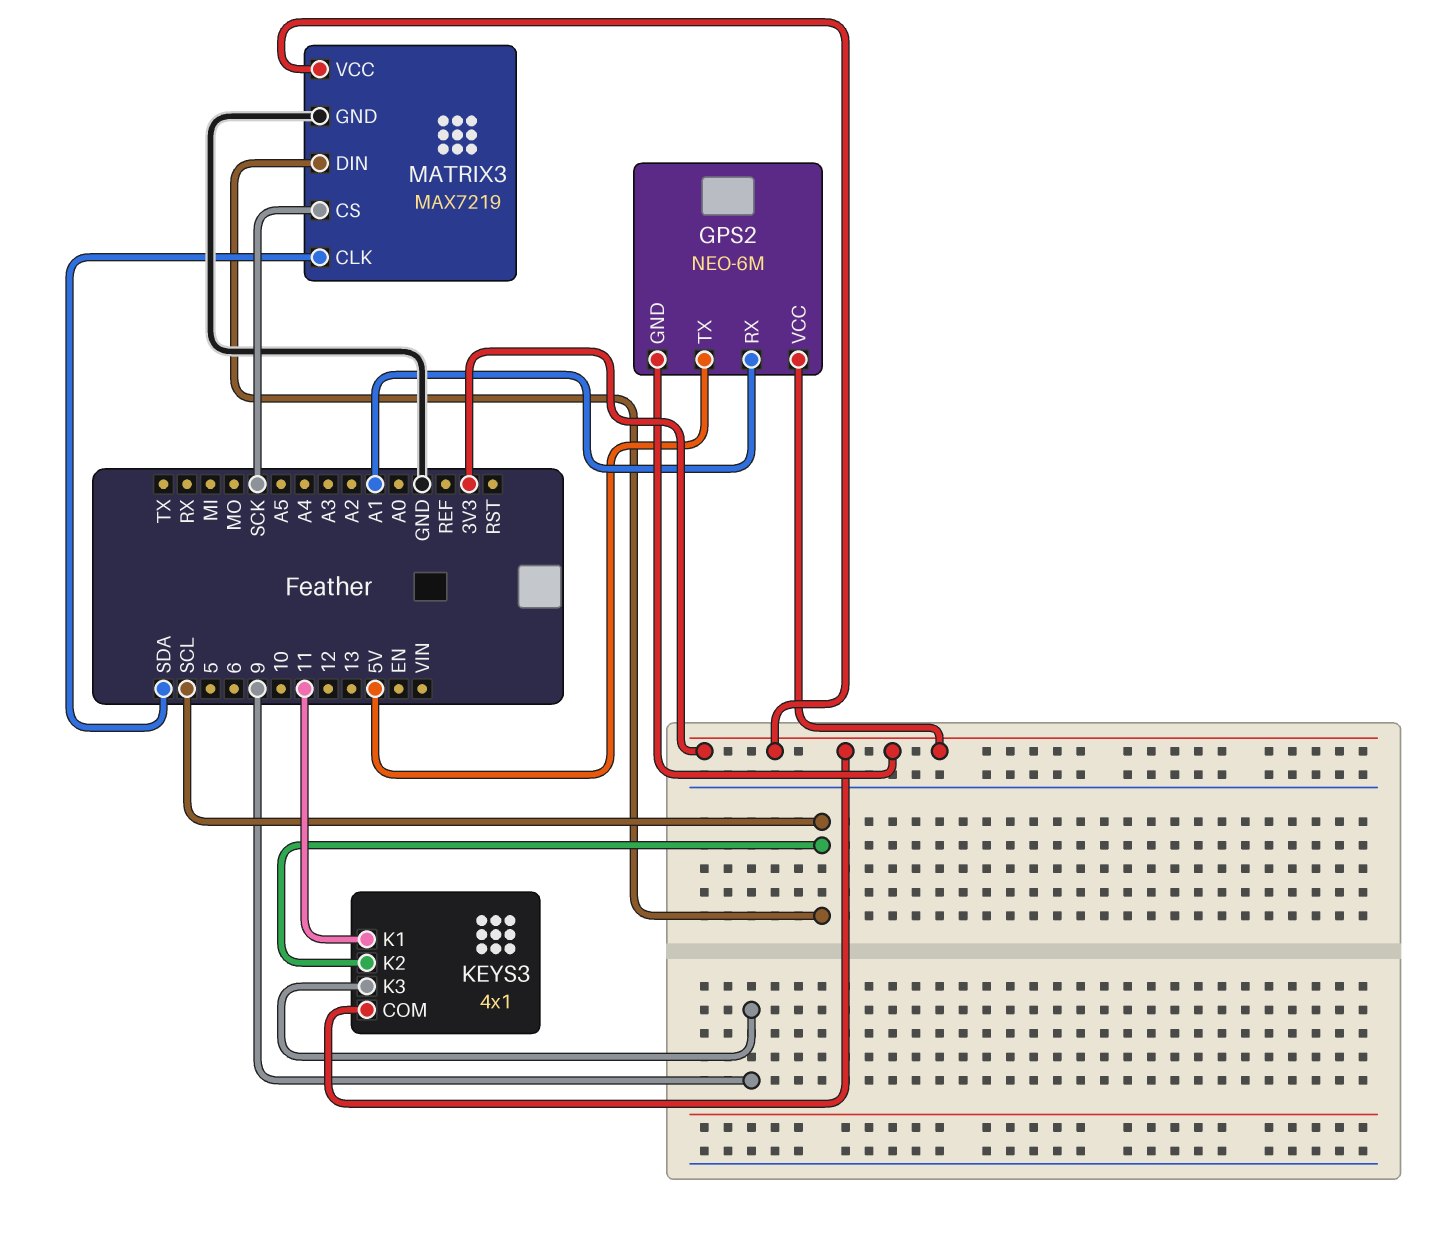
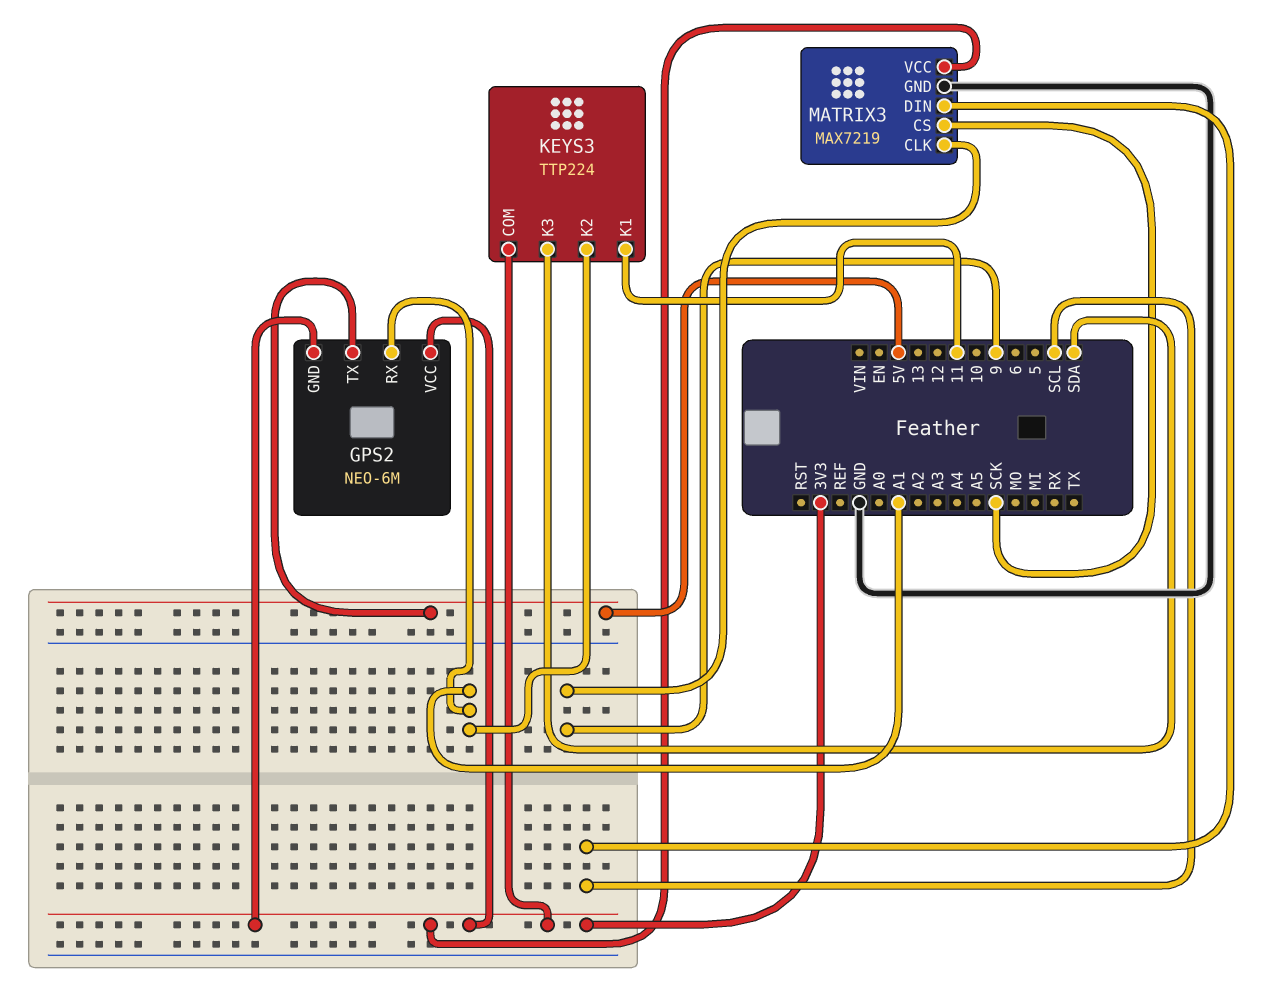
KEYS3: 4x1 -> TTP224
KEYS3 pin K2: SCL -> A1
KEYS3 pin K3: 9 -> SDA
MATRIX3 pin CLK: SDA -> 9

